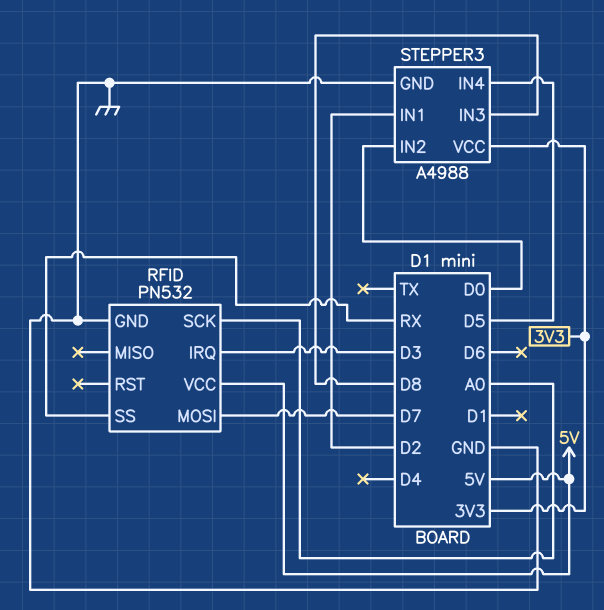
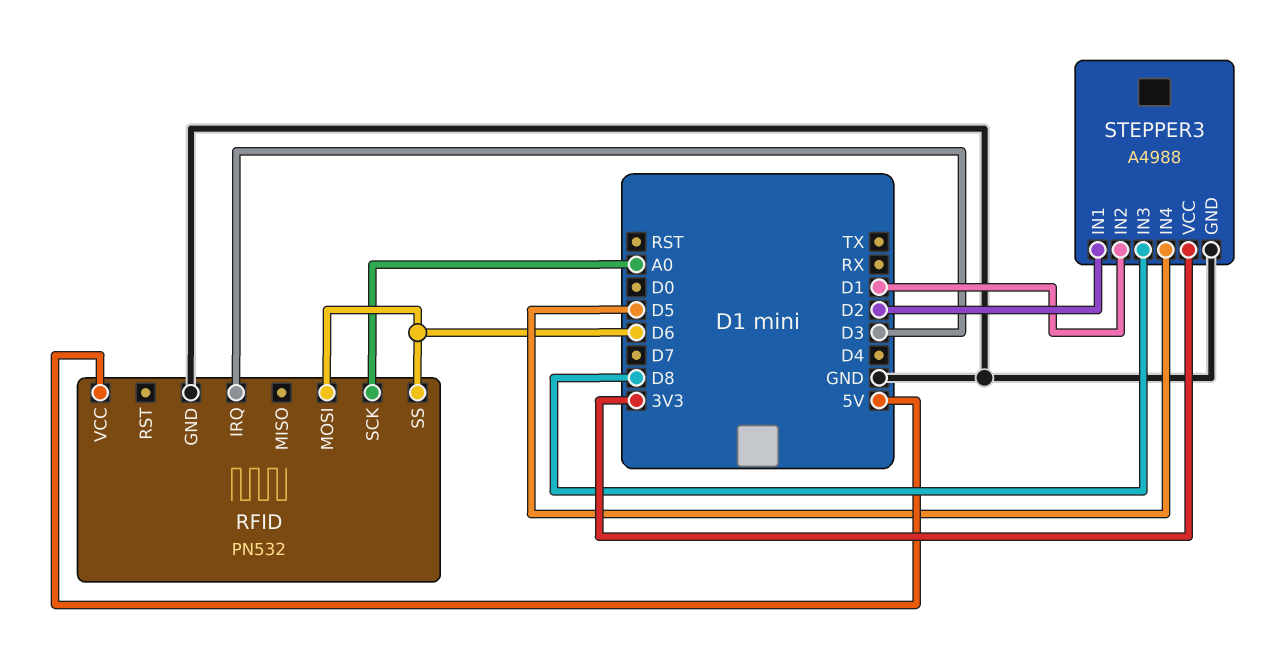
RFID pin MOSI: D7 -> D6
RFID pin SS: RX -> D6
STEPPER3 pin IN2: D0 -> D1

